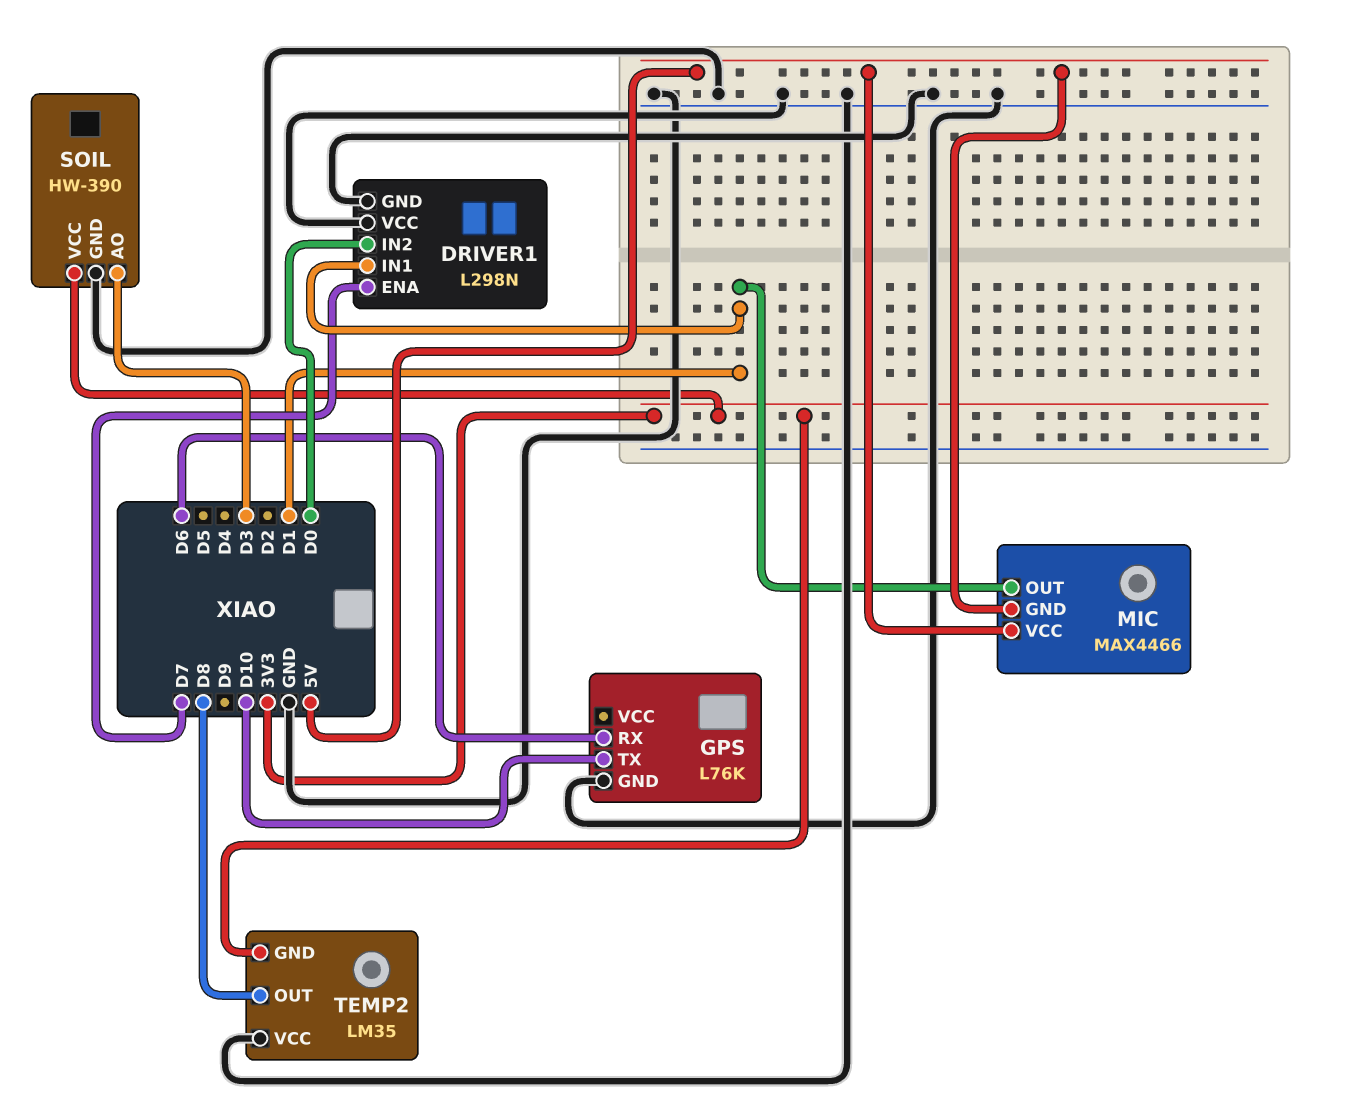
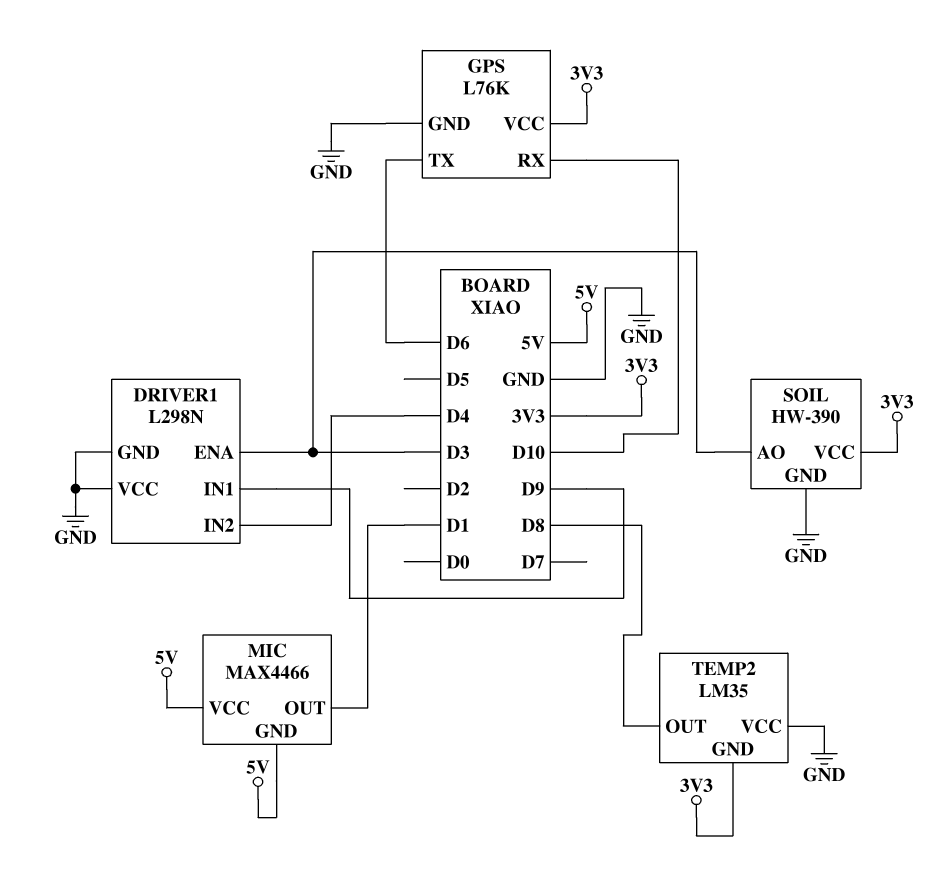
DRIVER1 pin ENA: D7 -> D3
DRIVER1 pin IN1: D1 -> D9
DRIVER1 pin IN2: D0 -> D4
GPS pin RX: D6 -> D10
GPS pin TX: D10 -> D6
GPS pin VCC: none -> 3V3

